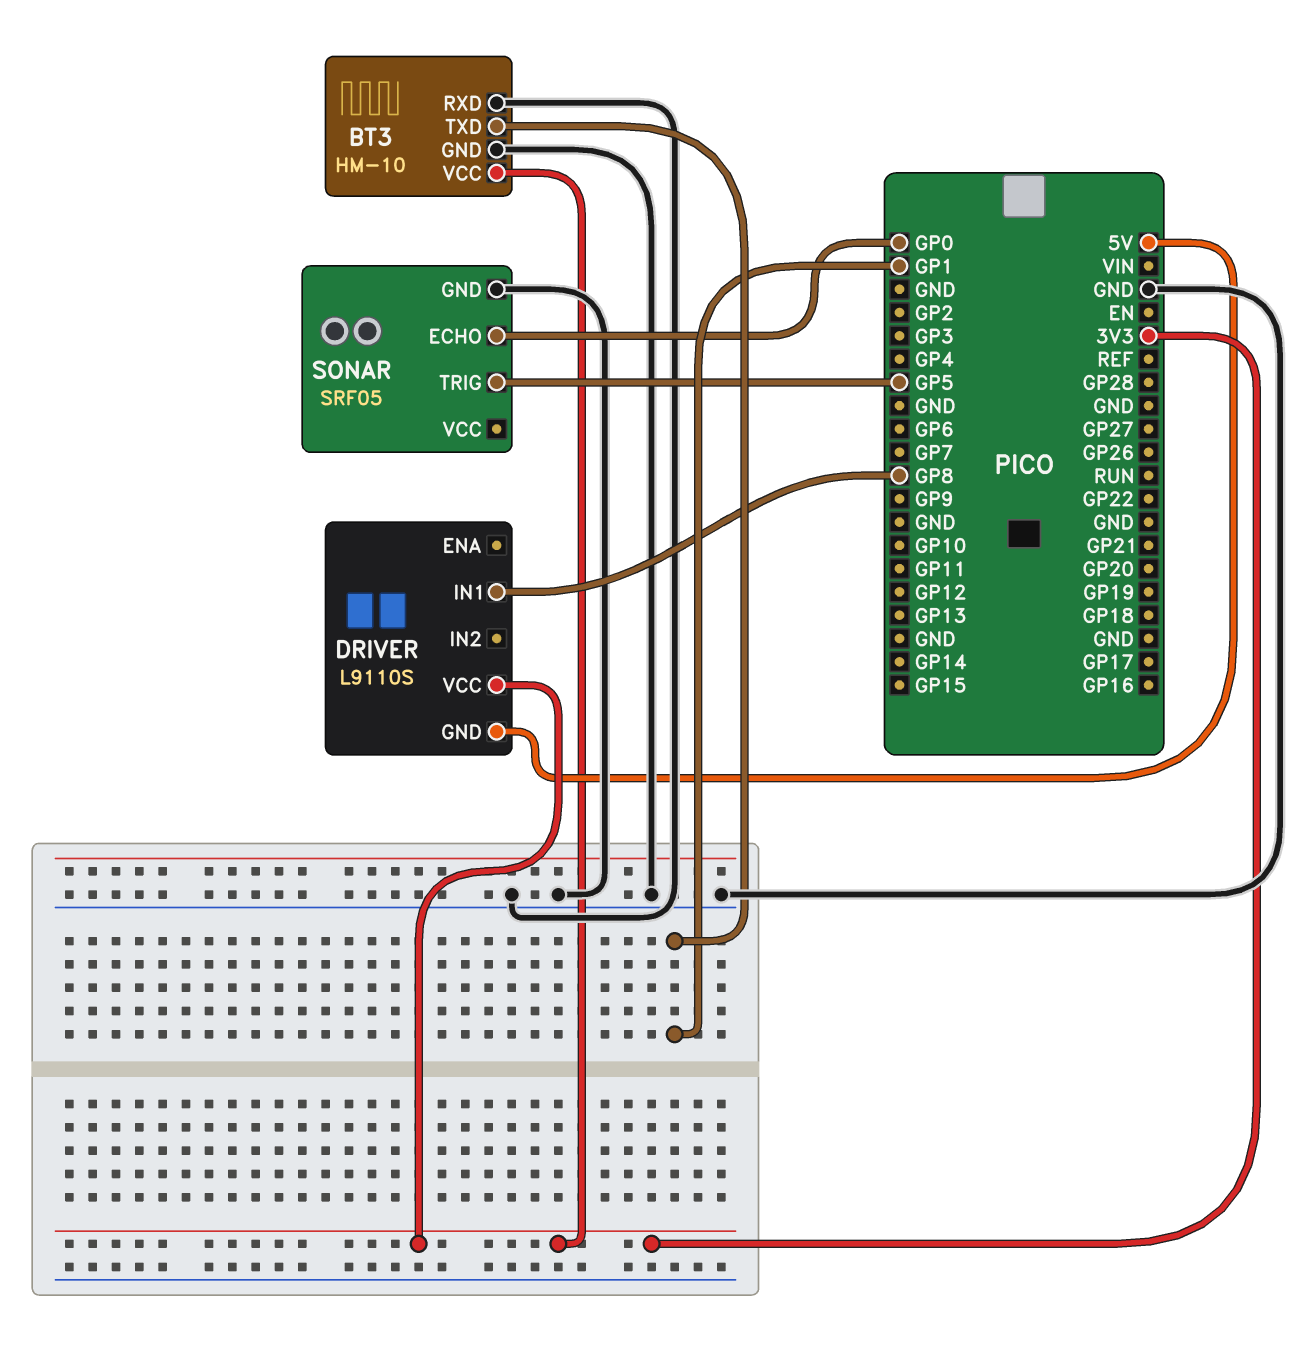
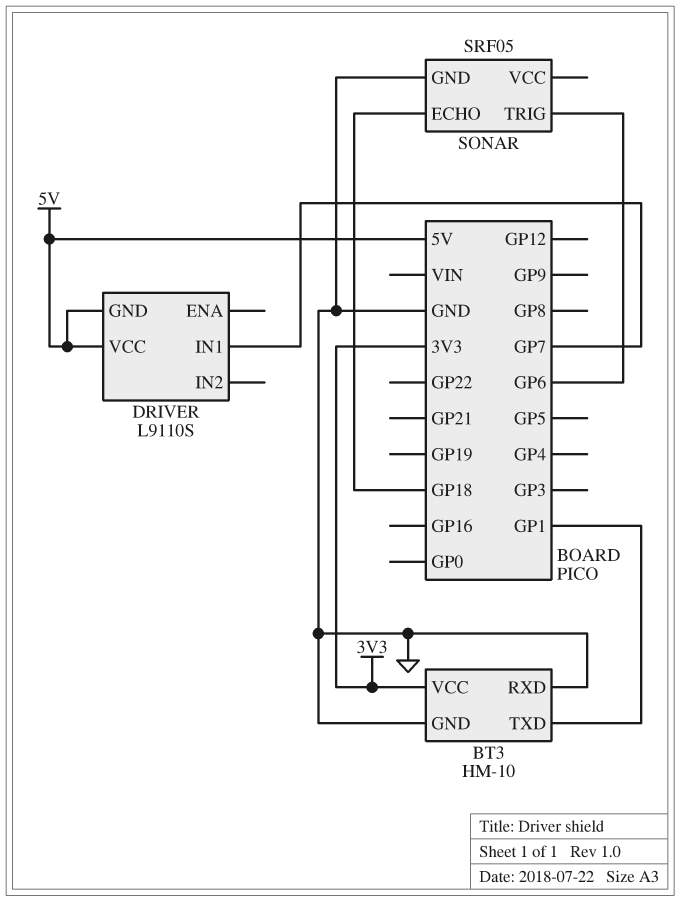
DRIVER pin IN1: GP8 -> GP7
DRIVER pin VCC: 3V3 -> 5V
SONAR pin ECHO: GP0 -> GP18
SONAR pin TRIG: GP5 -> GP6

